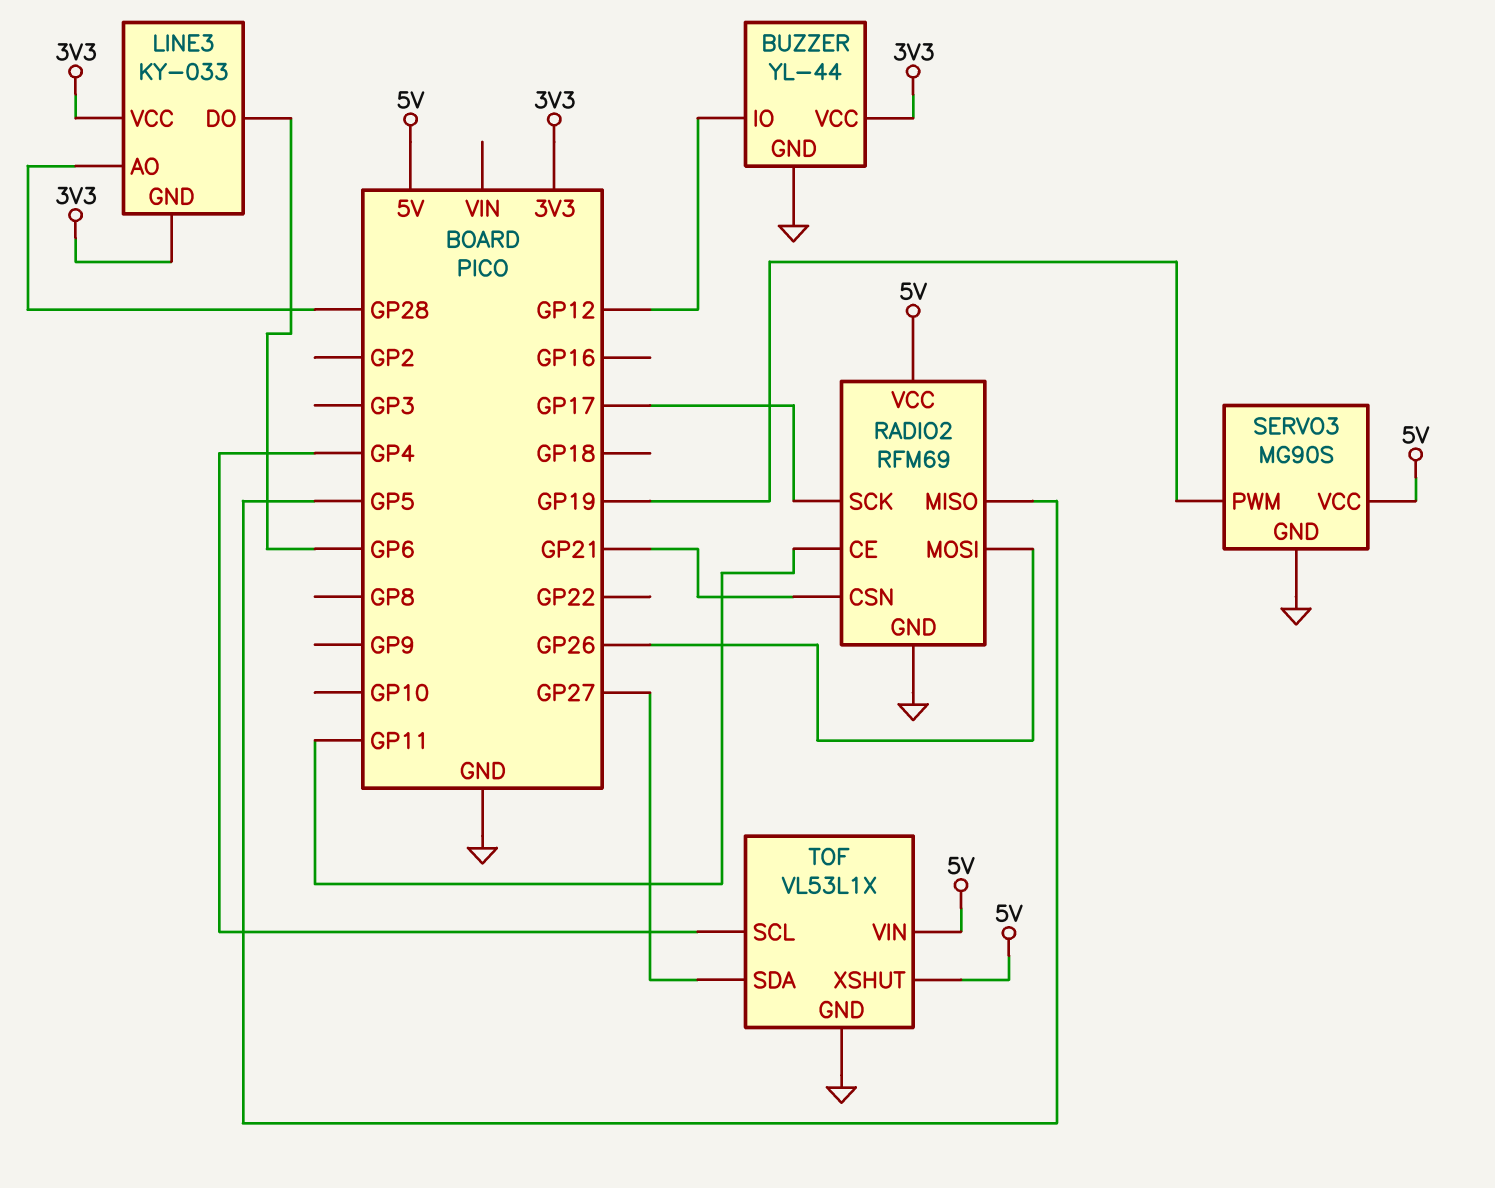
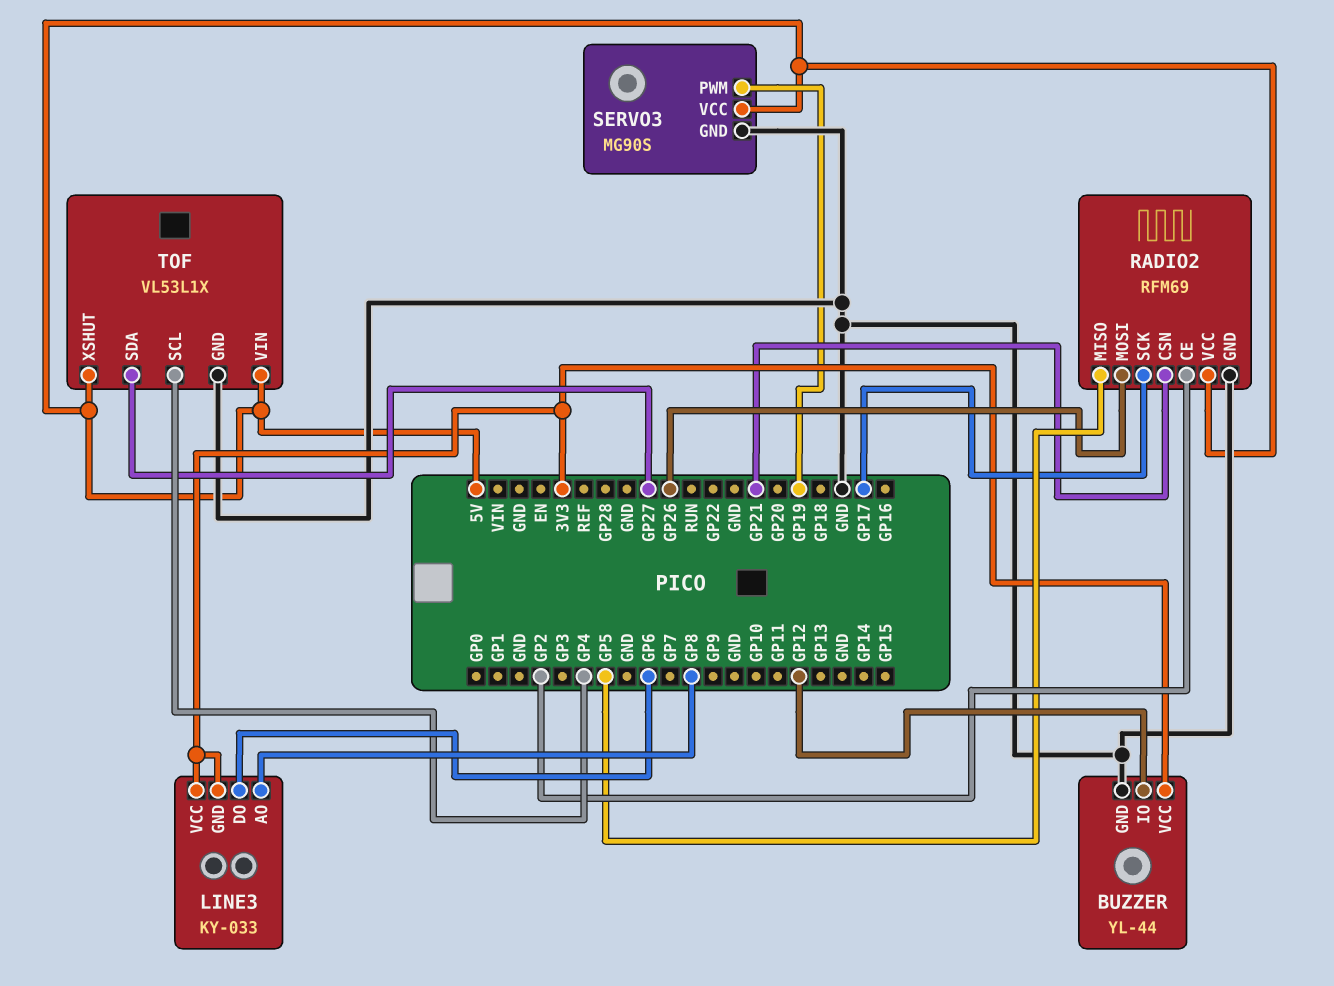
LINE3 pin AO: GP28 -> GP8
RADIO2 pin CE: GP11 -> GP2

